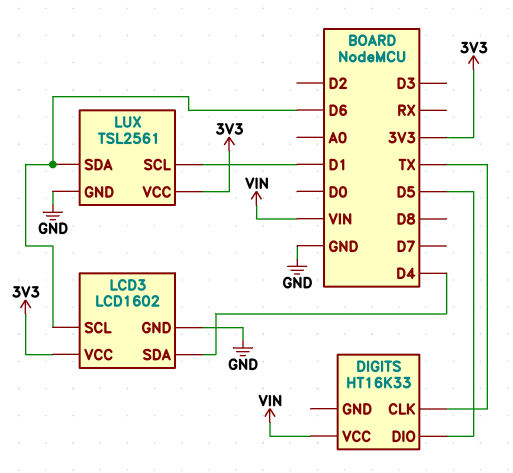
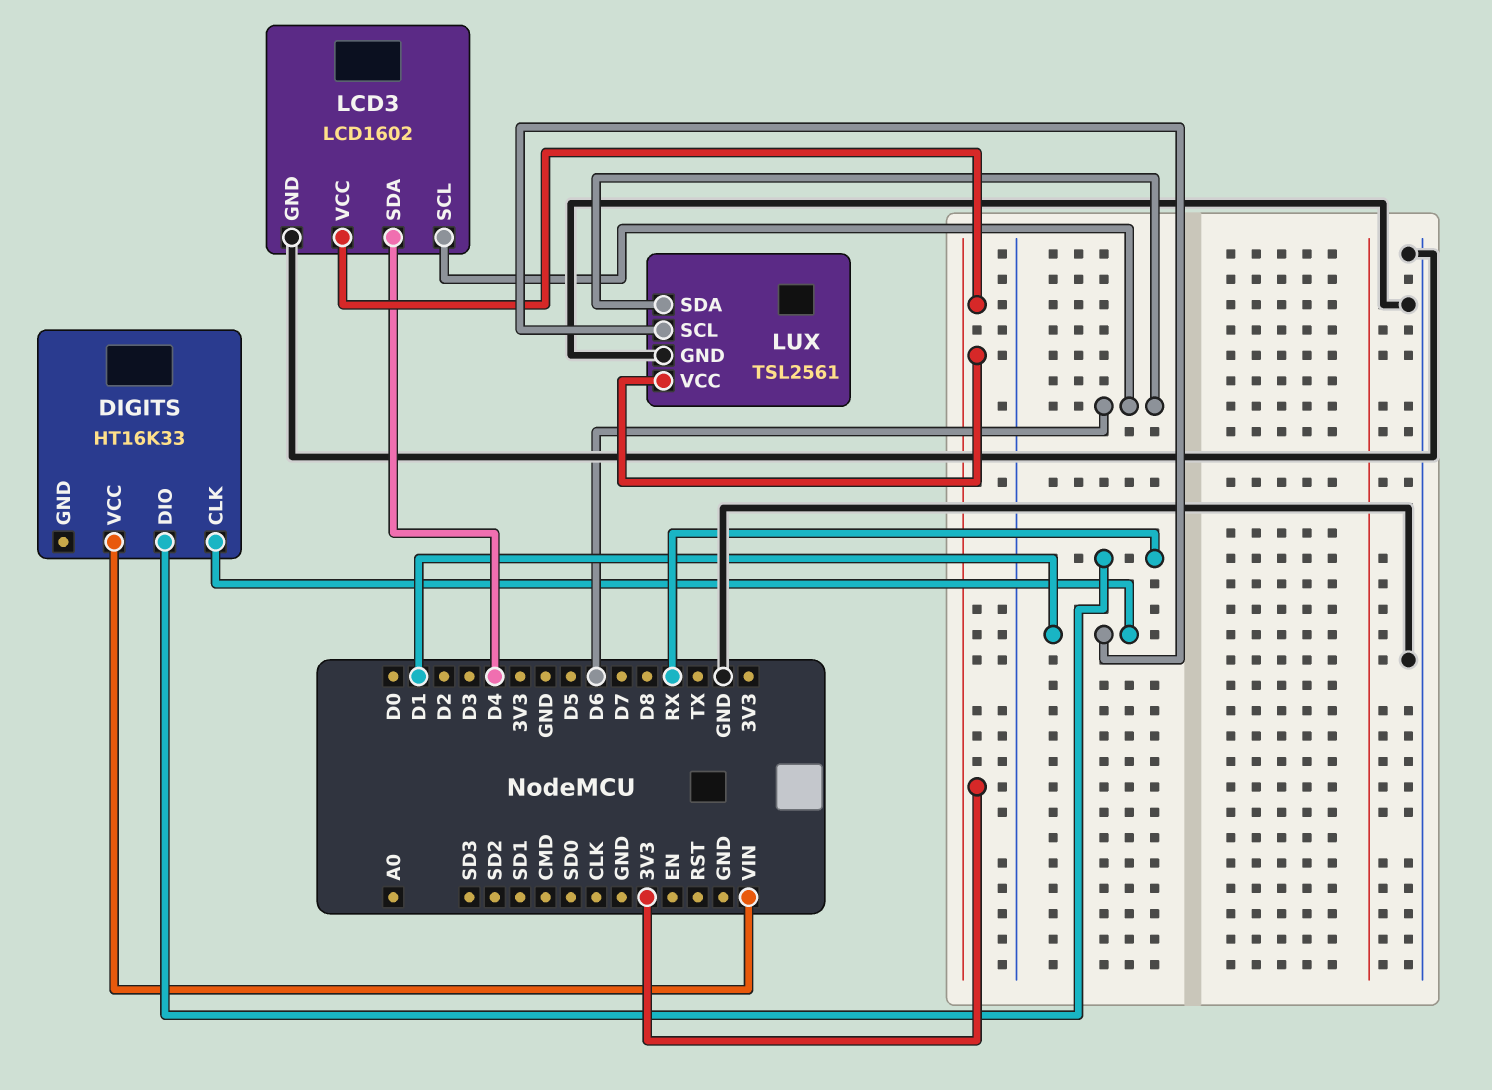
DIGITS pin CLK: TX -> D1
DIGITS pin DIO: D5 -> RX

